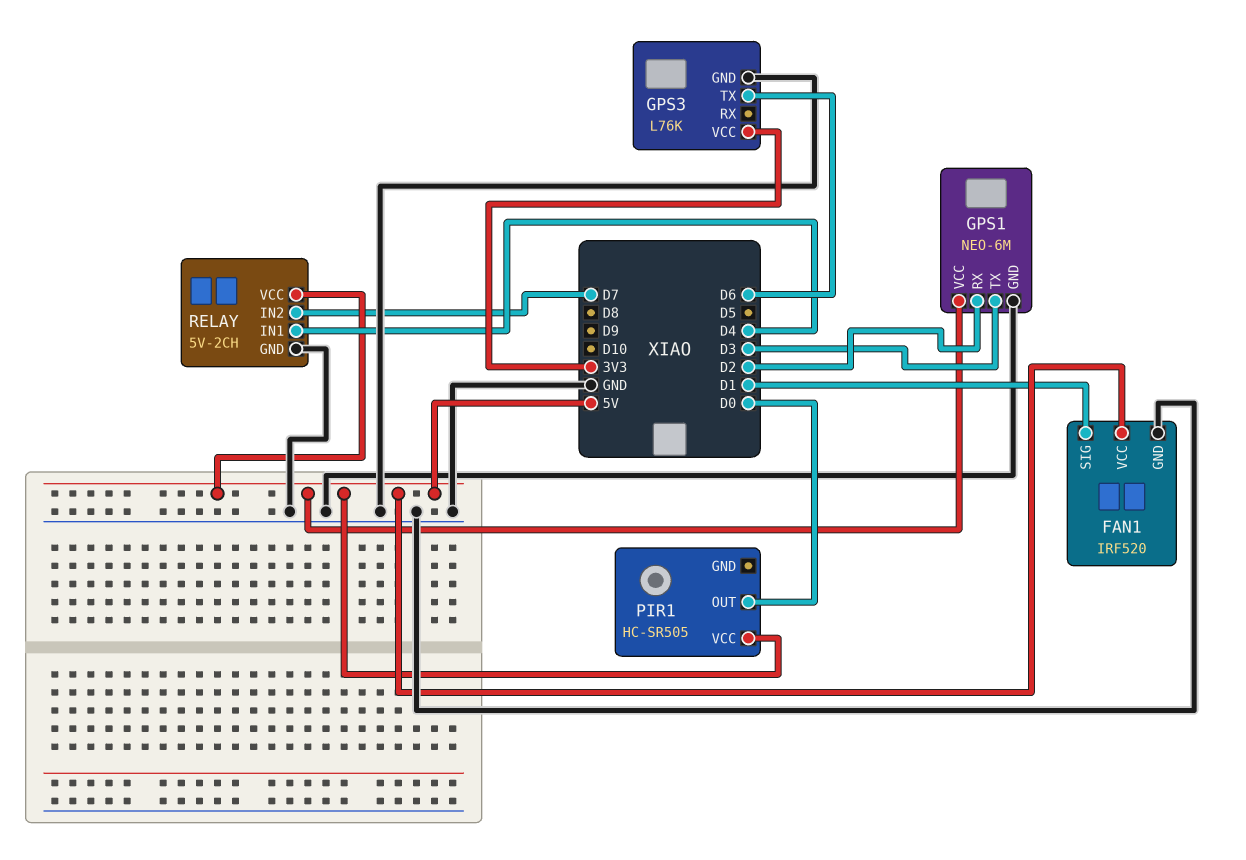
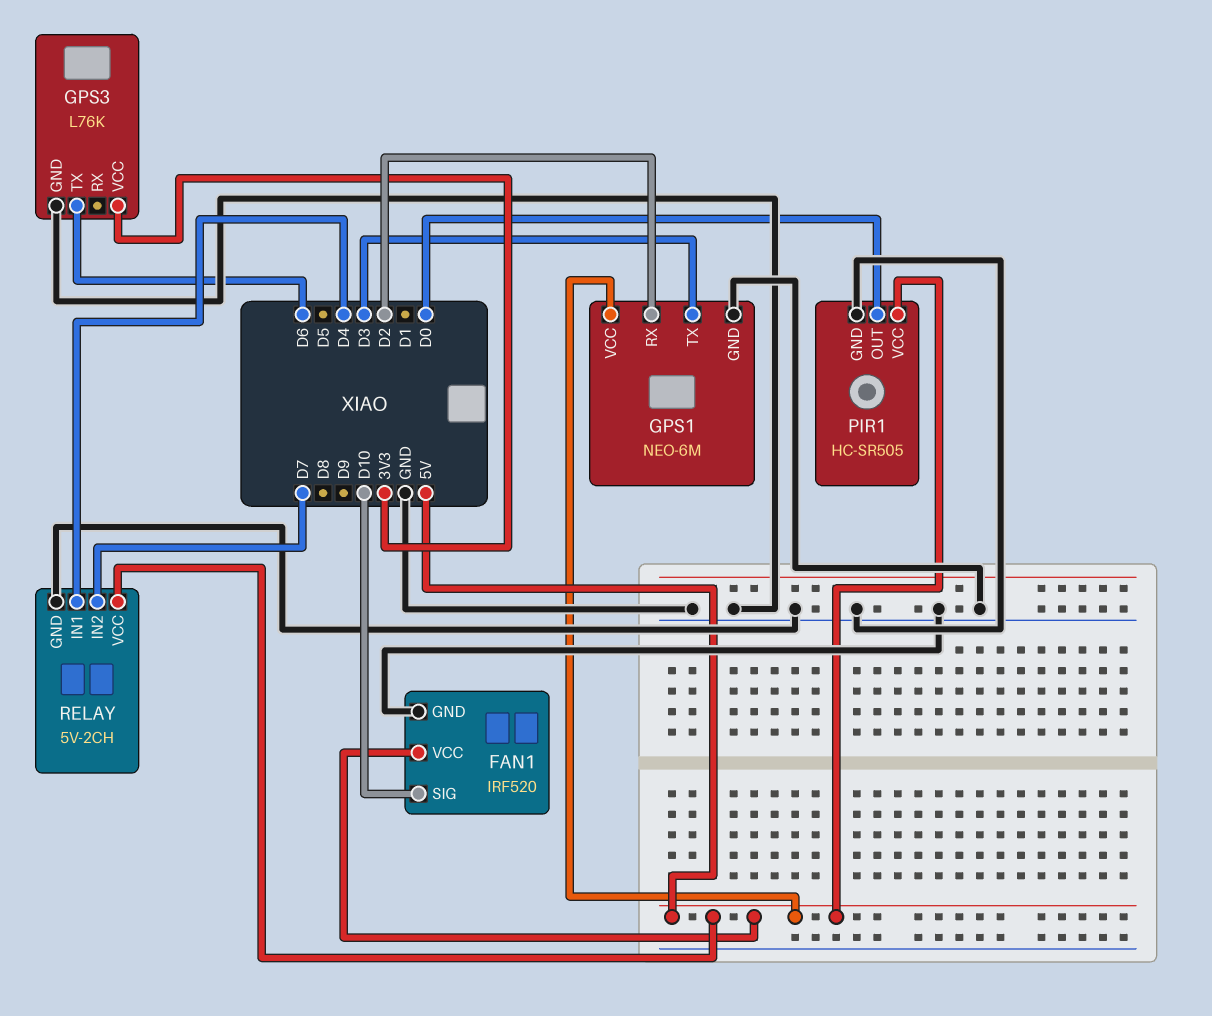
FAN1 pin SIG: D1 -> D10
PIR1 pin GND: none -> GND

